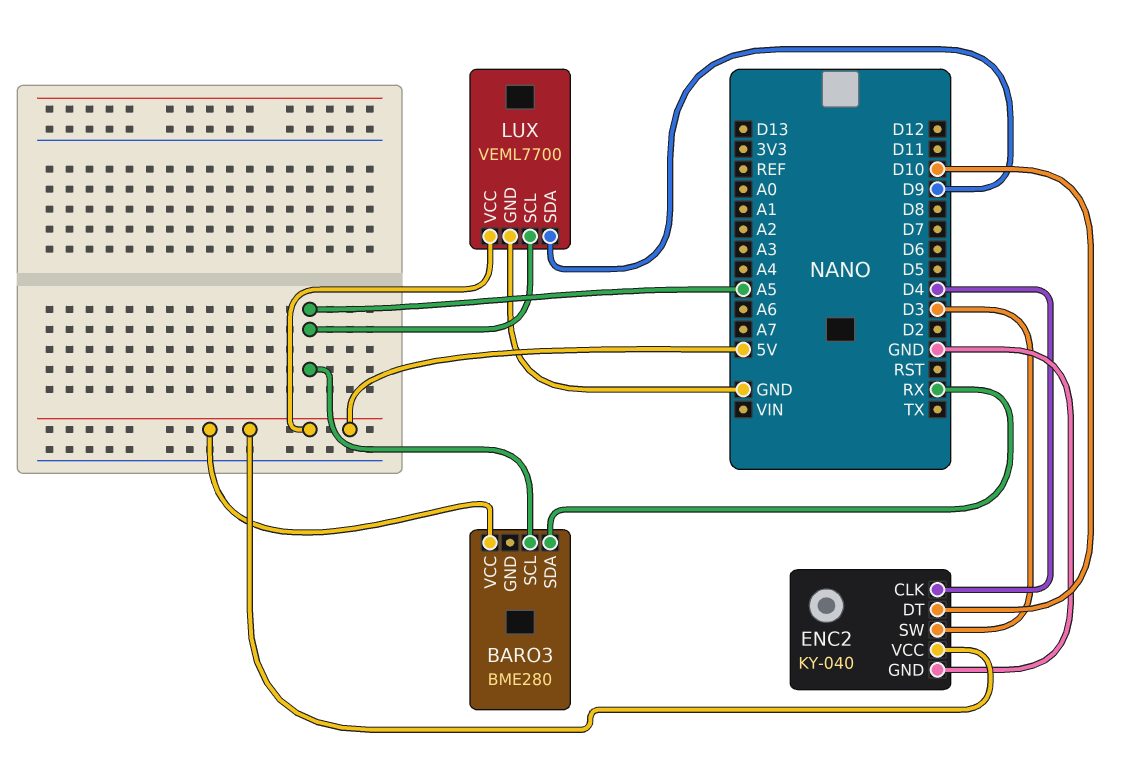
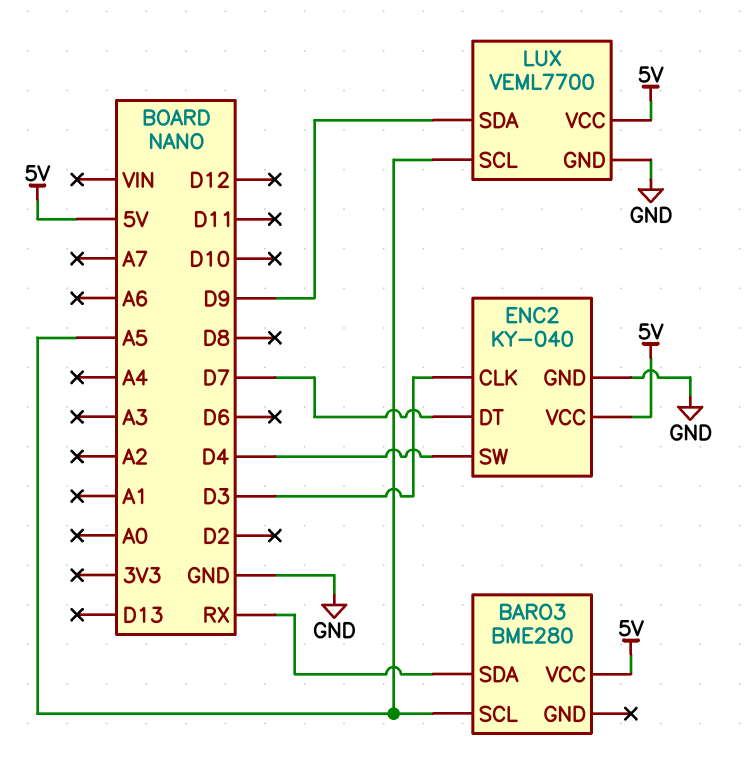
ENC2 pin CLK: D4 -> D3
ENC2 pin DT: D10 -> D7
ENC2 pin SW: D3 -> D4

